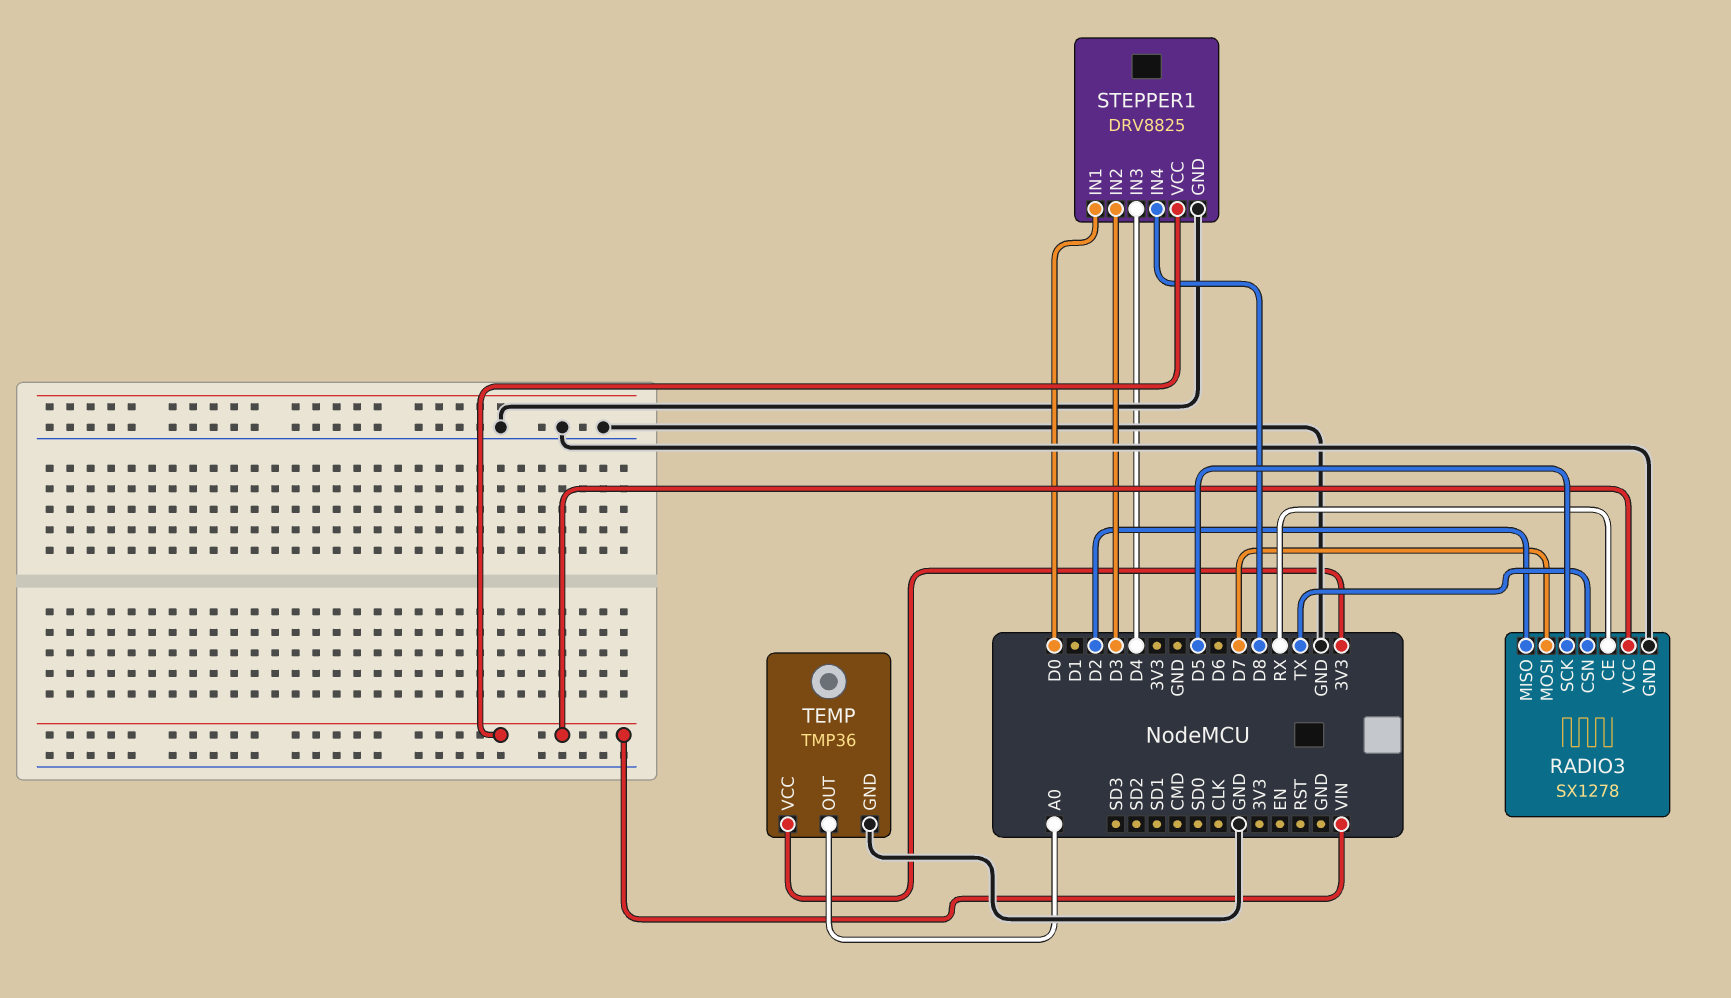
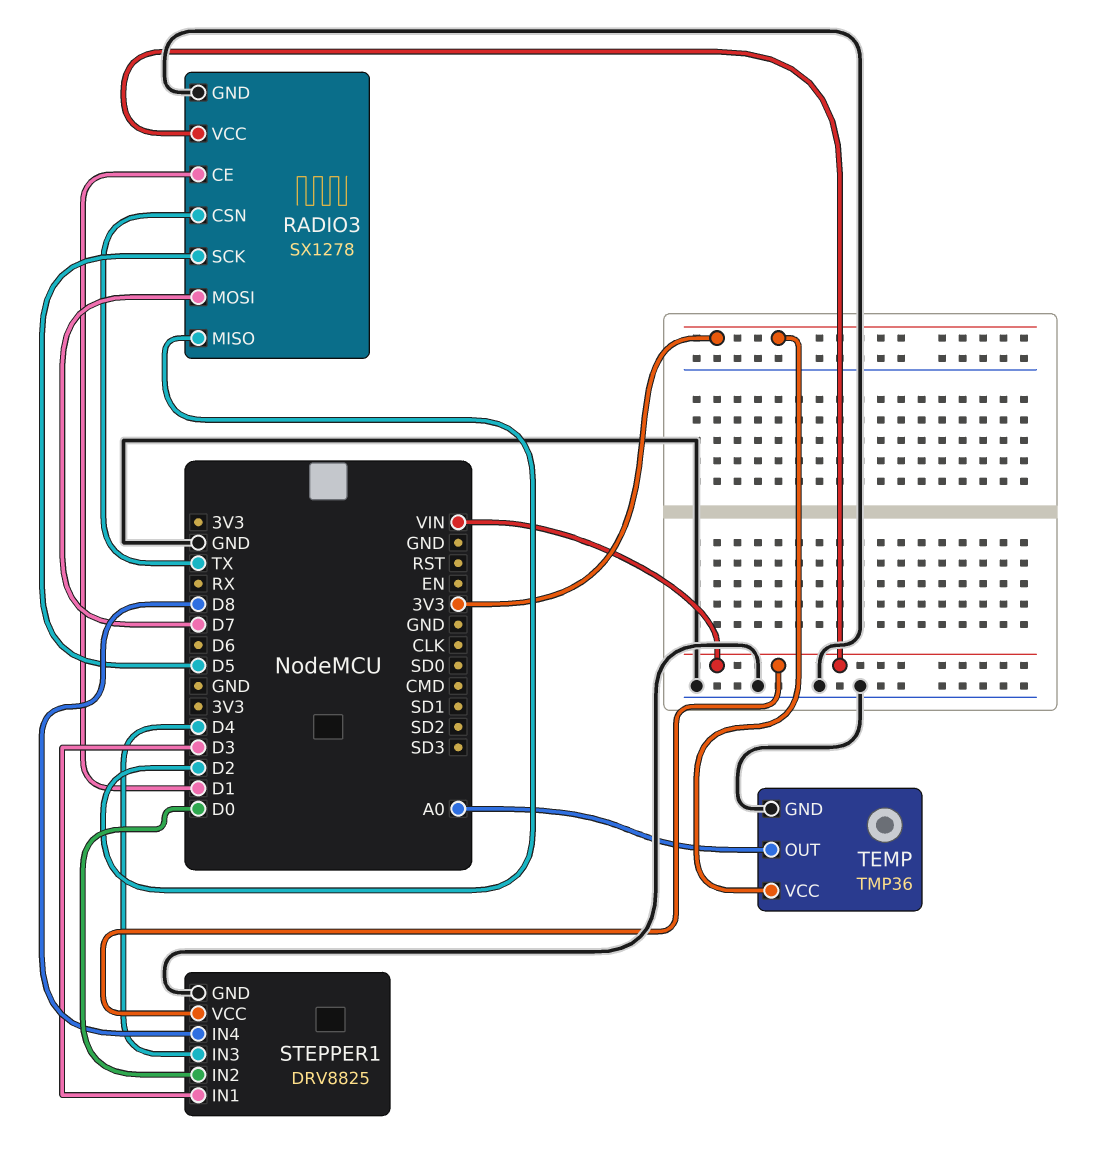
RADIO3 pin CE: RX -> D1
STEPPER1 pin IN1: D0 -> D3
STEPPER1 pin IN2: D3 -> D0

